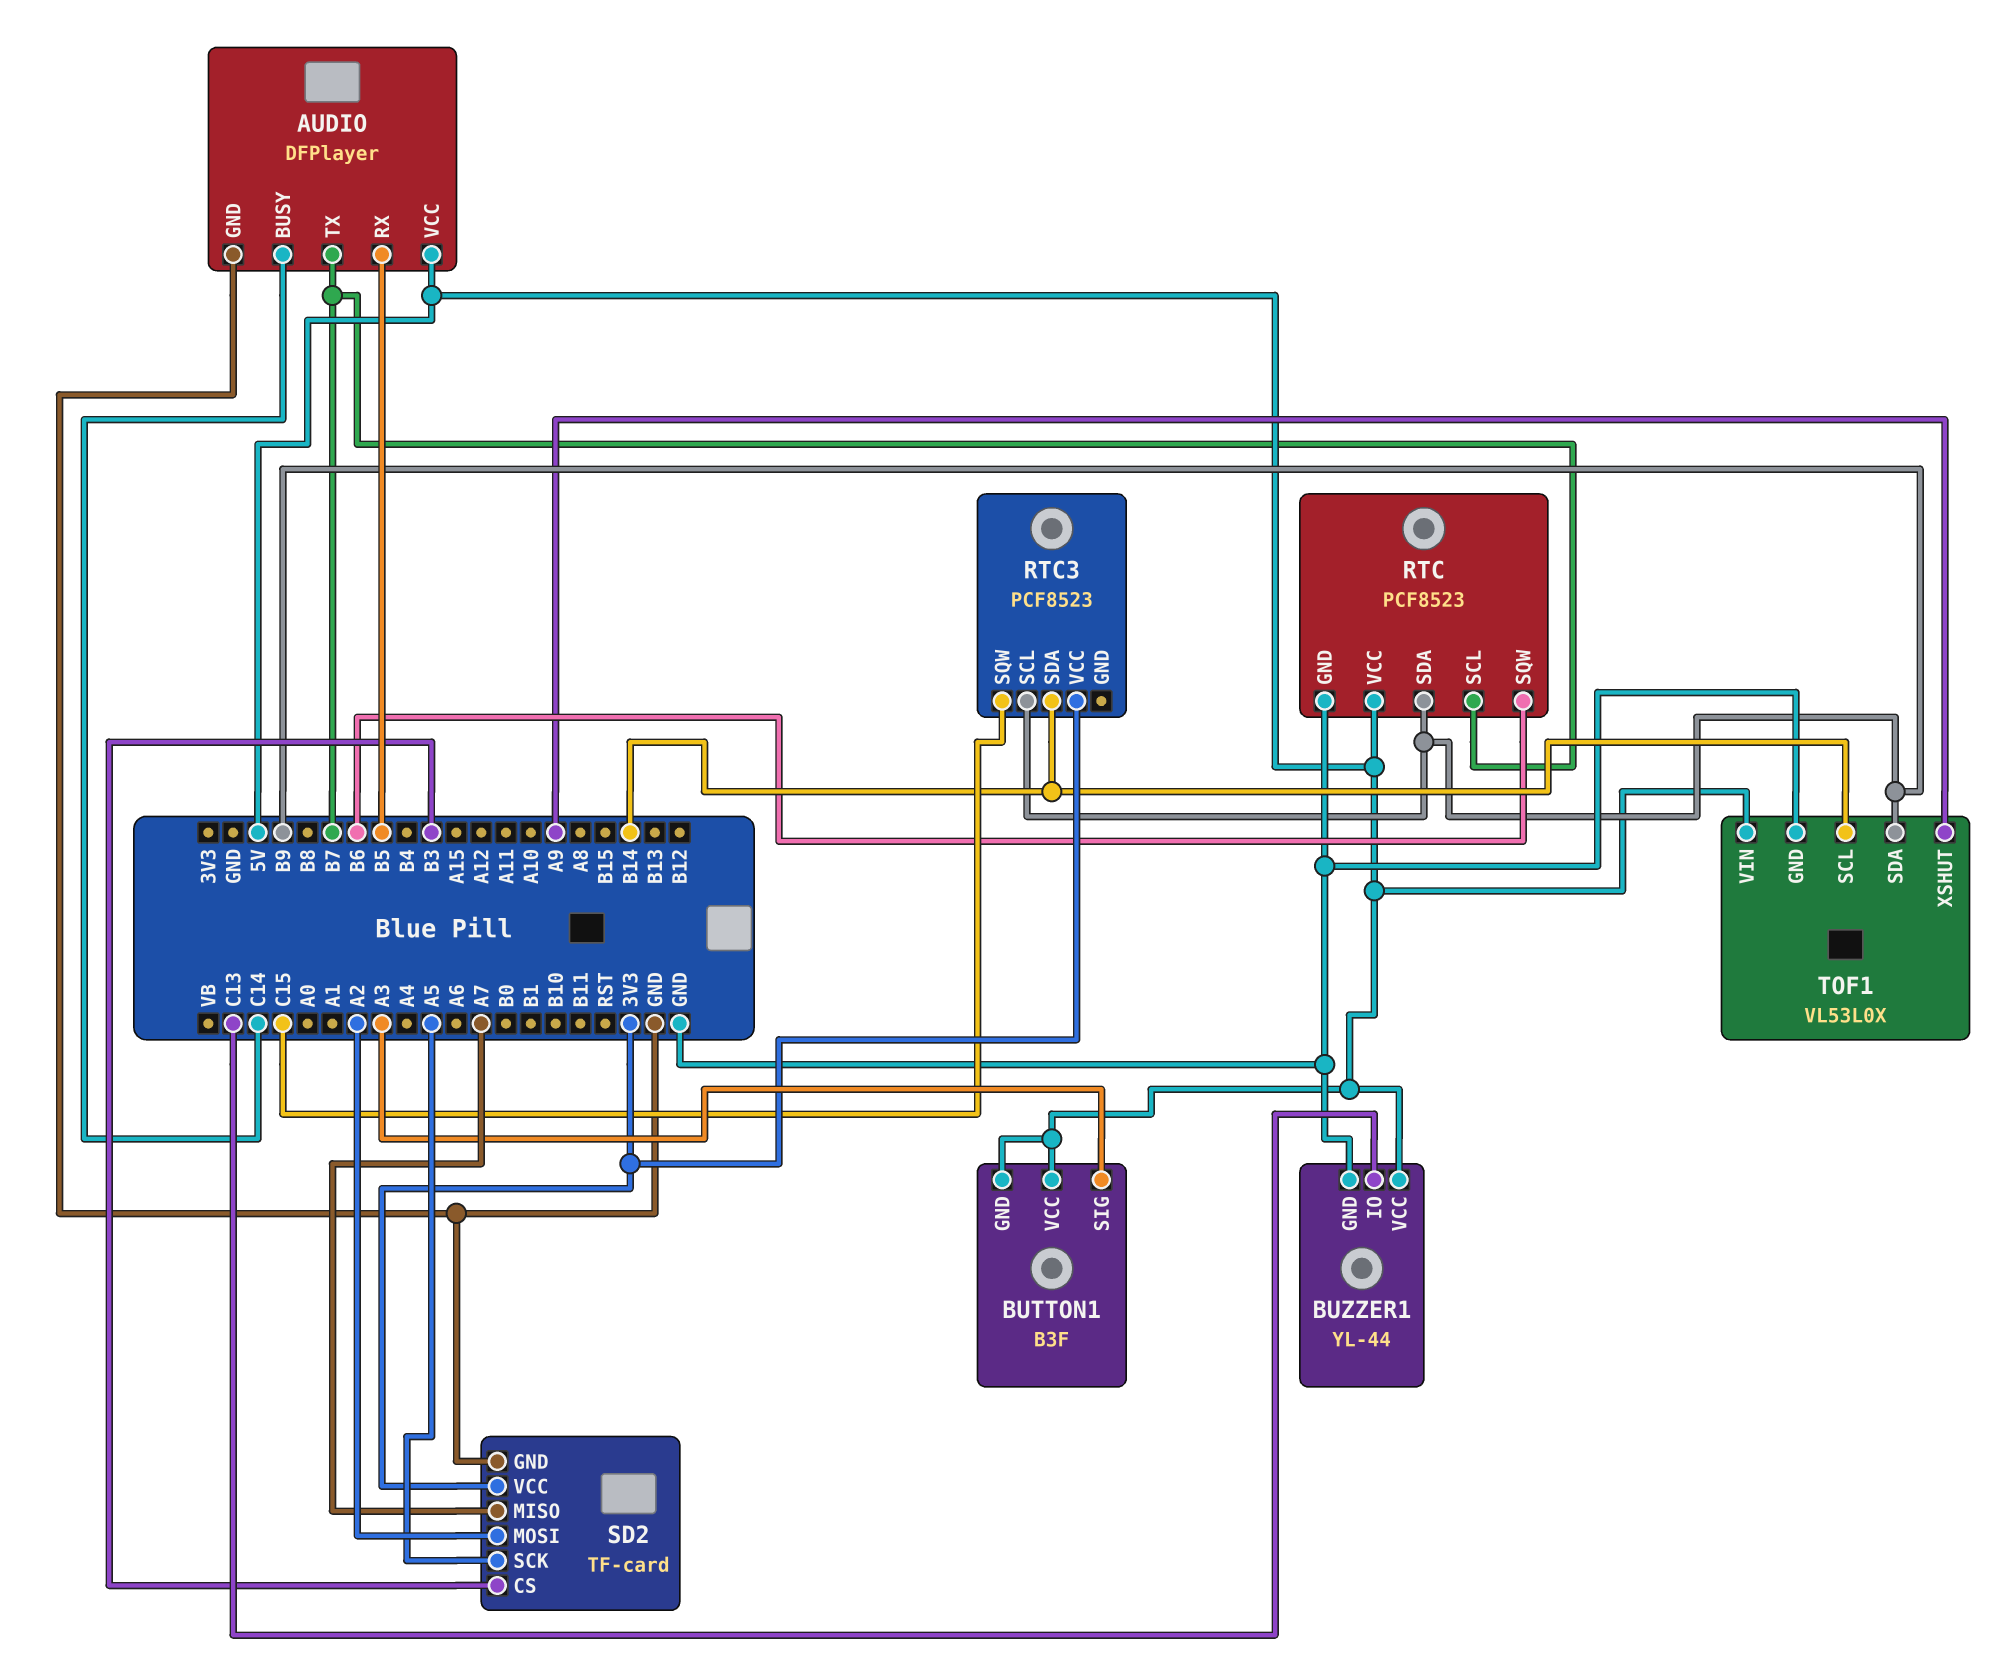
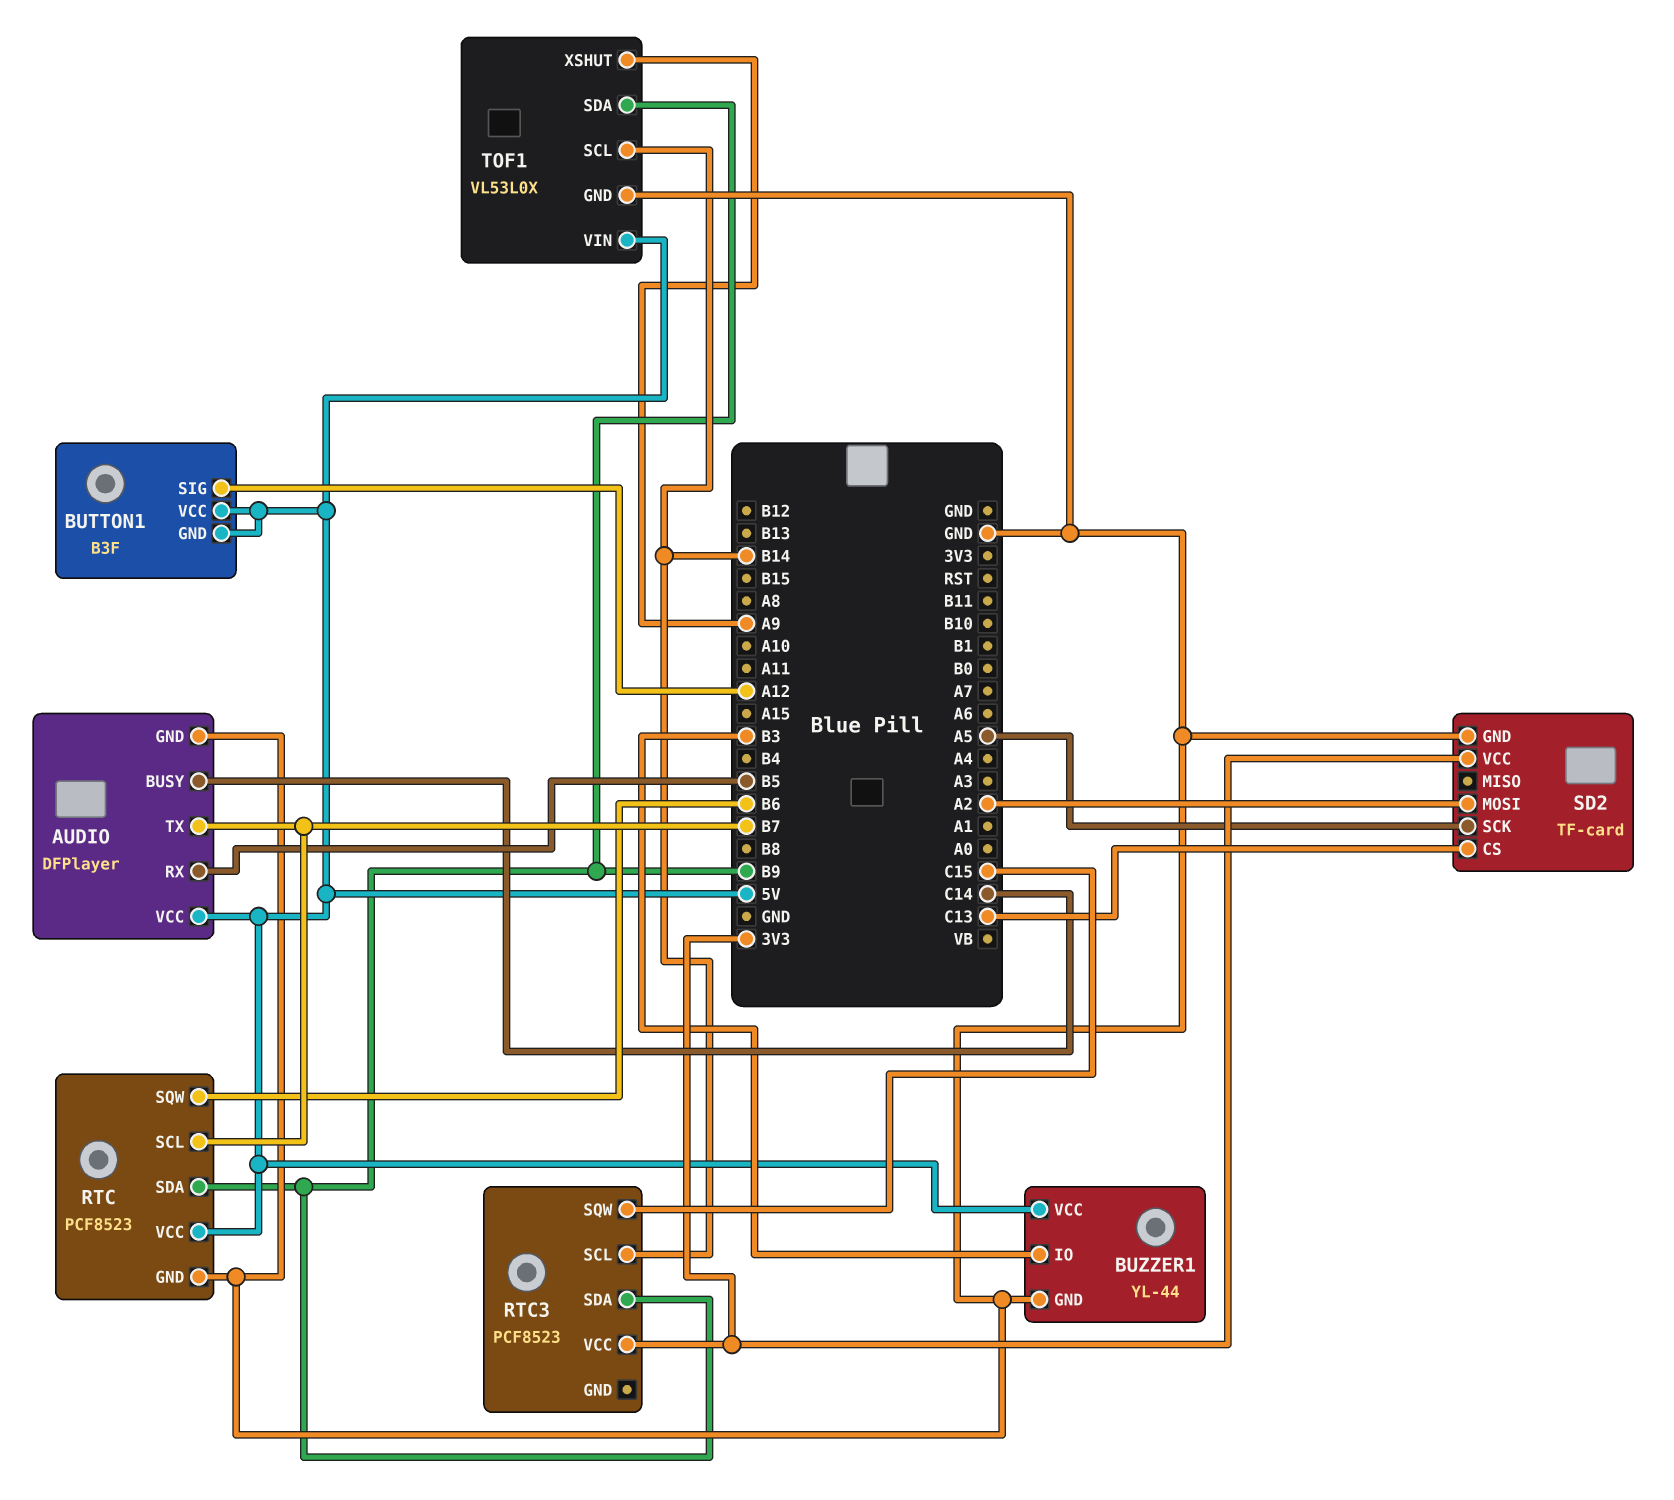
BUTTON1 pin SIG: A3 -> A12
BUZZER1 pin IO: C13 -> B3
RTC3 pin SCL: B9 -> B14
RTC3 pin SDA: B14 -> B9
SD2 pin CS: B3 -> C13
SD2 pin MISO: A7 -> none

